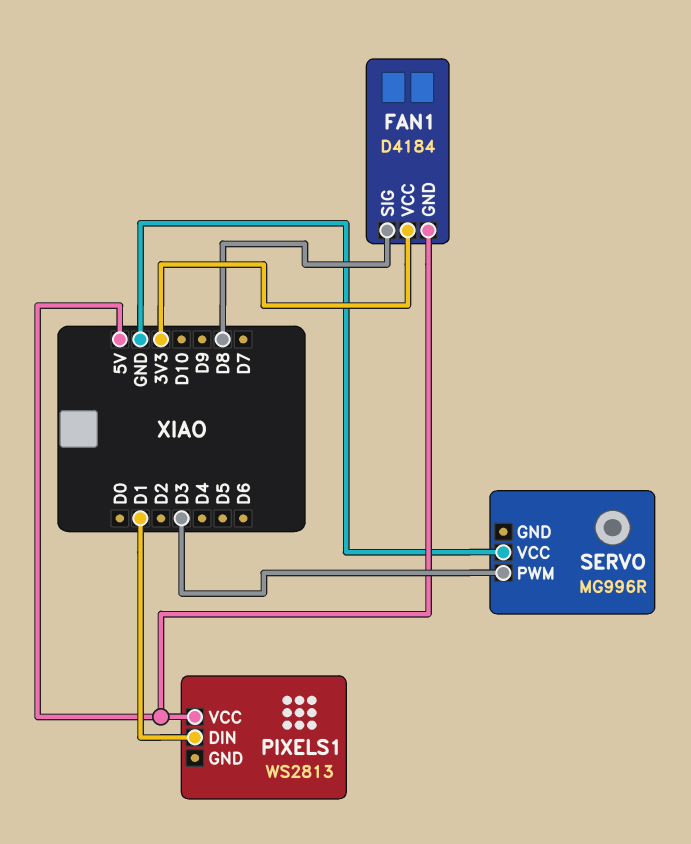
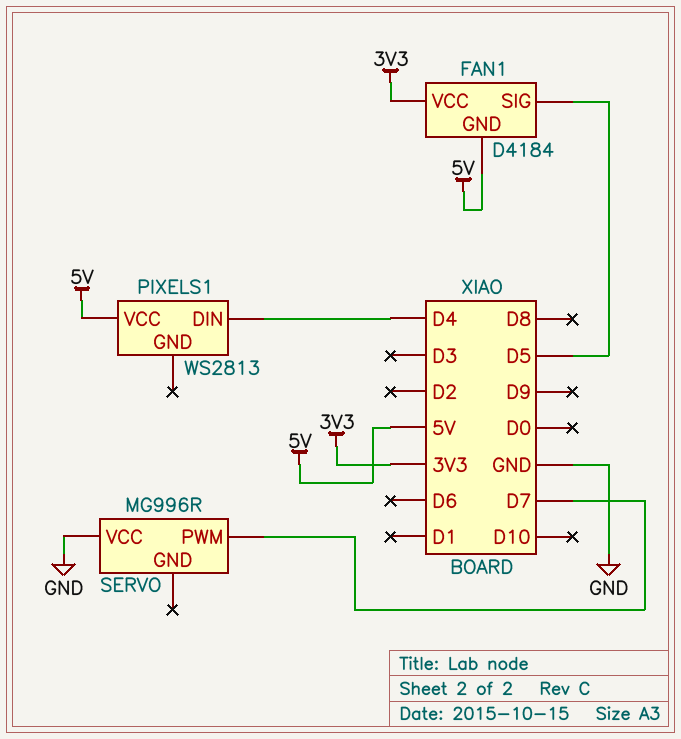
FAN1 pin SIG: D8 -> D5
PIXELS1 pin DIN: D1 -> D4
SERVO pin PWM: D3 -> D7

